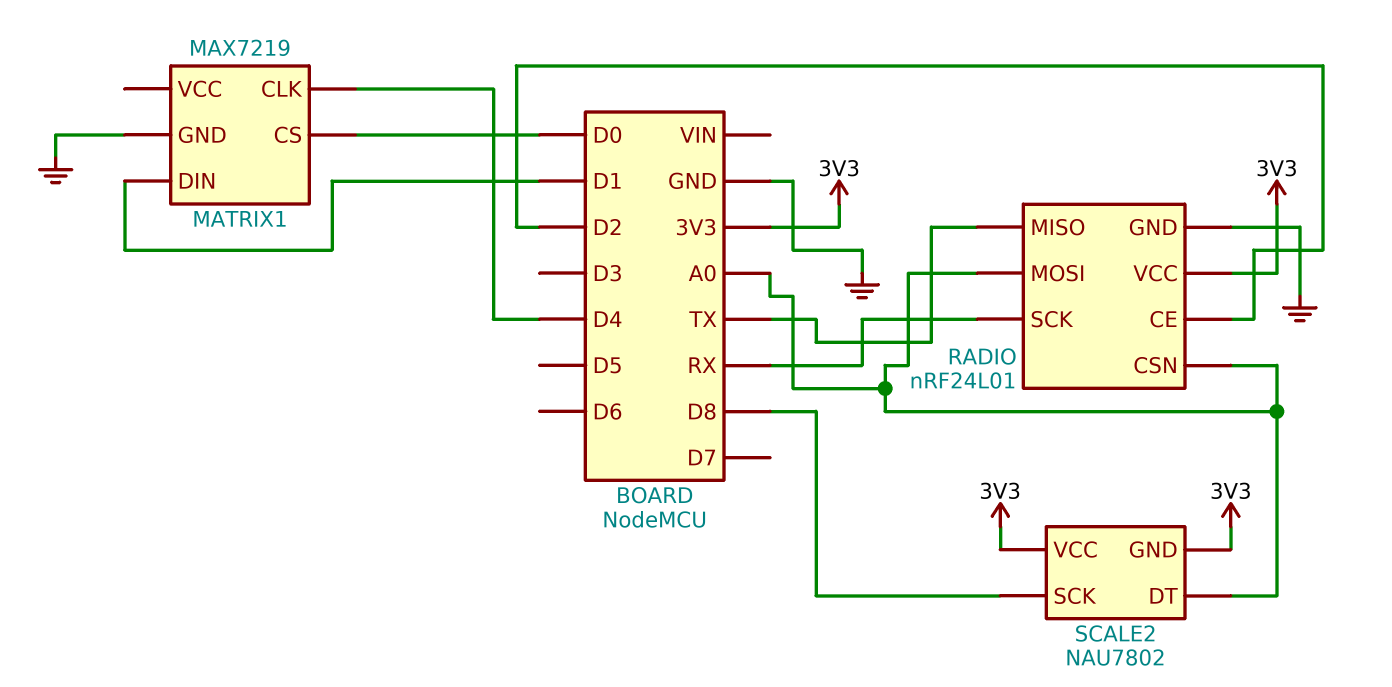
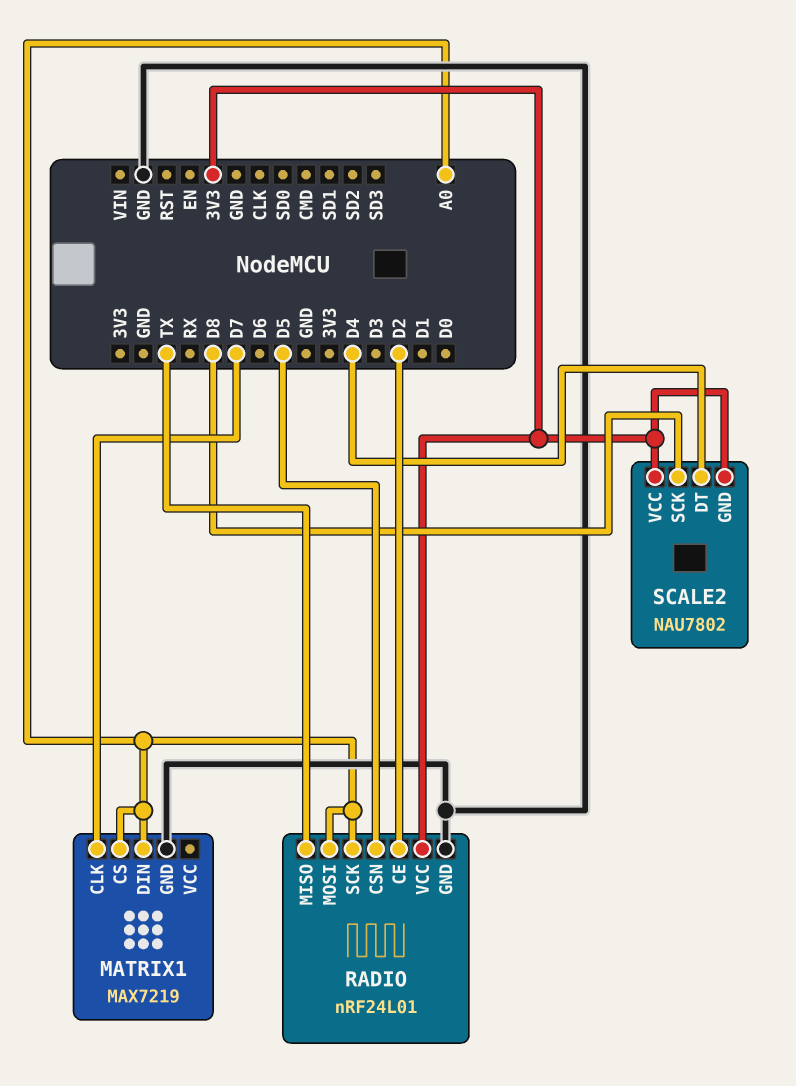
MATRIX1 pin CLK: D4 -> D7
MATRIX1 pin CS: D0 -> A0
MATRIX1 pin DIN: D1 -> A0
RADIO pin CSN: A0 -> D5
RADIO pin SCK: RX -> A0
SCALE2 pin DT: A0 -> D4

